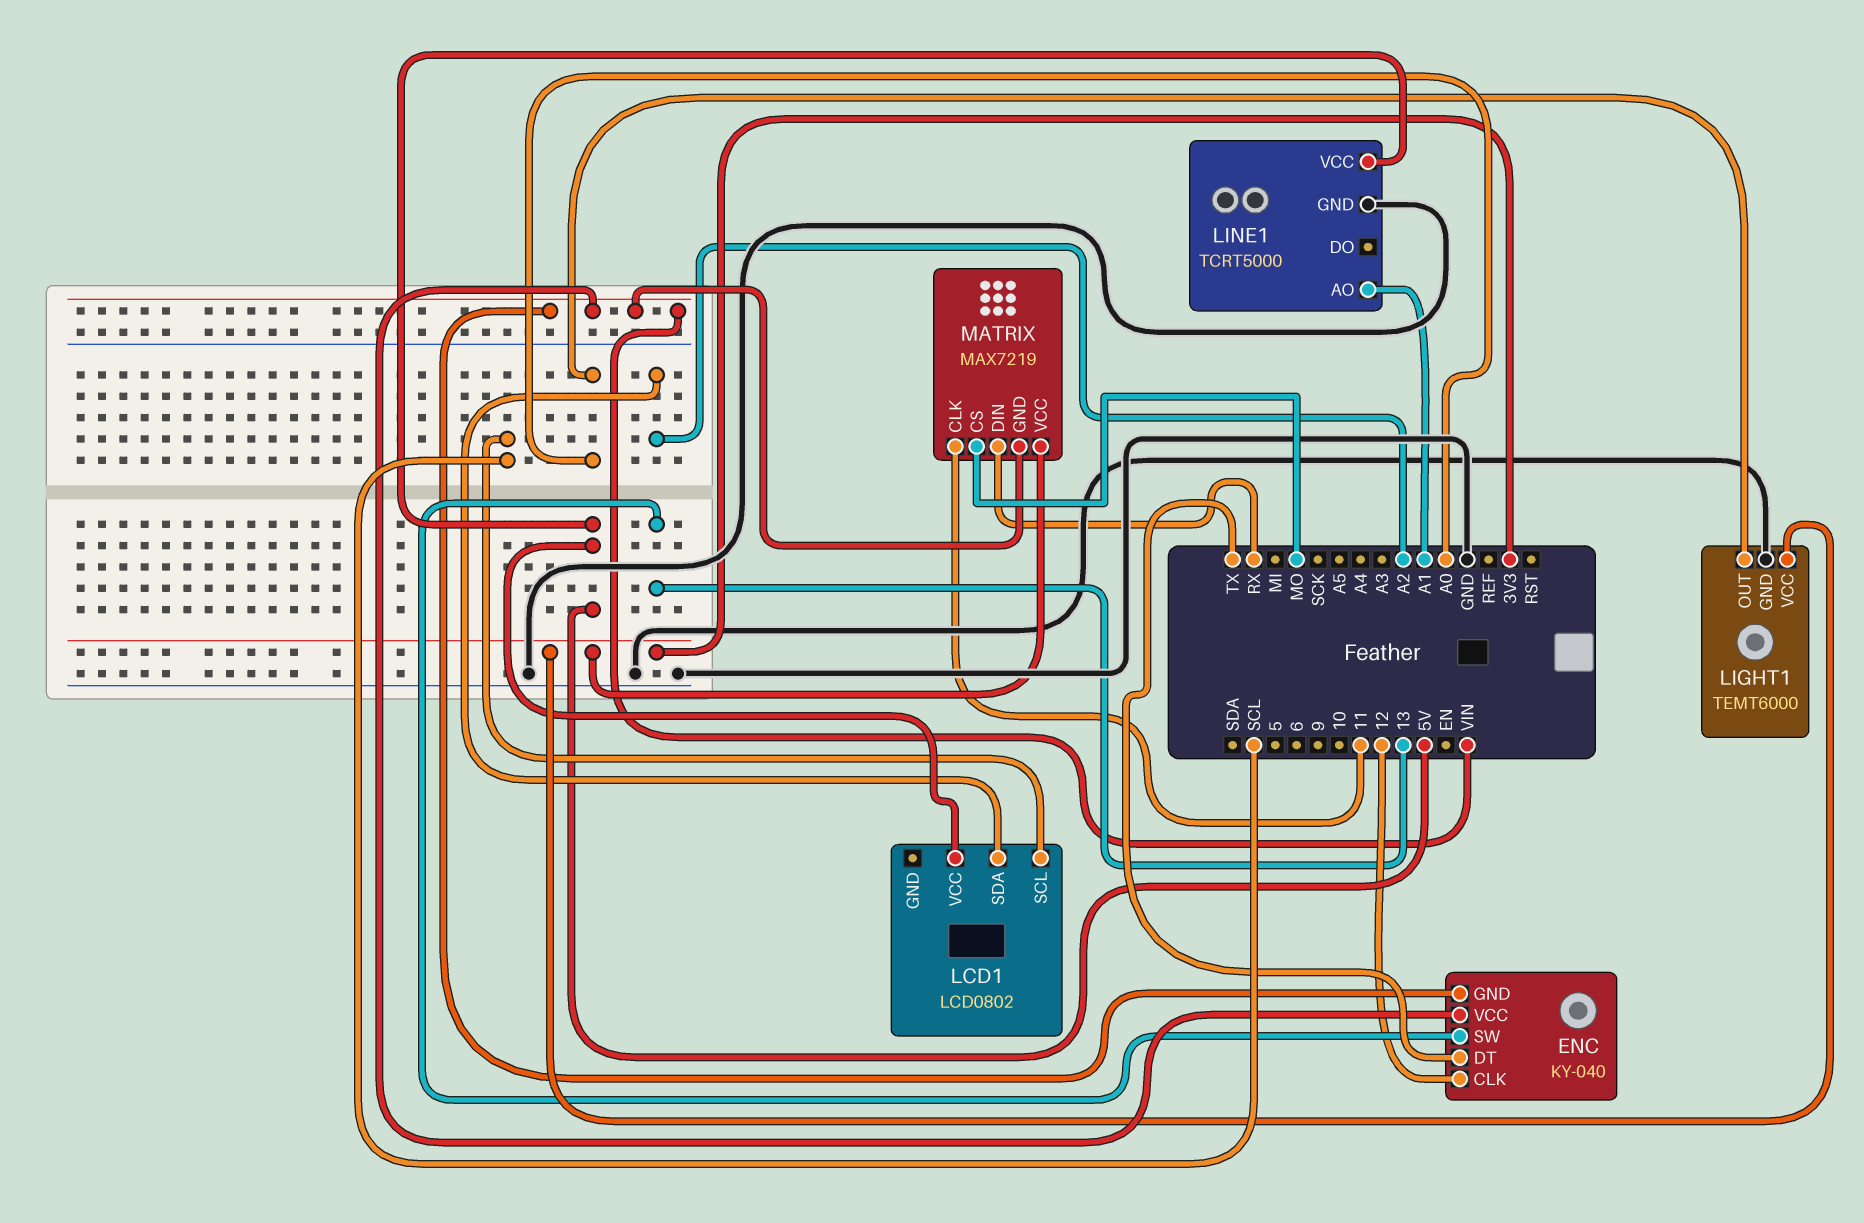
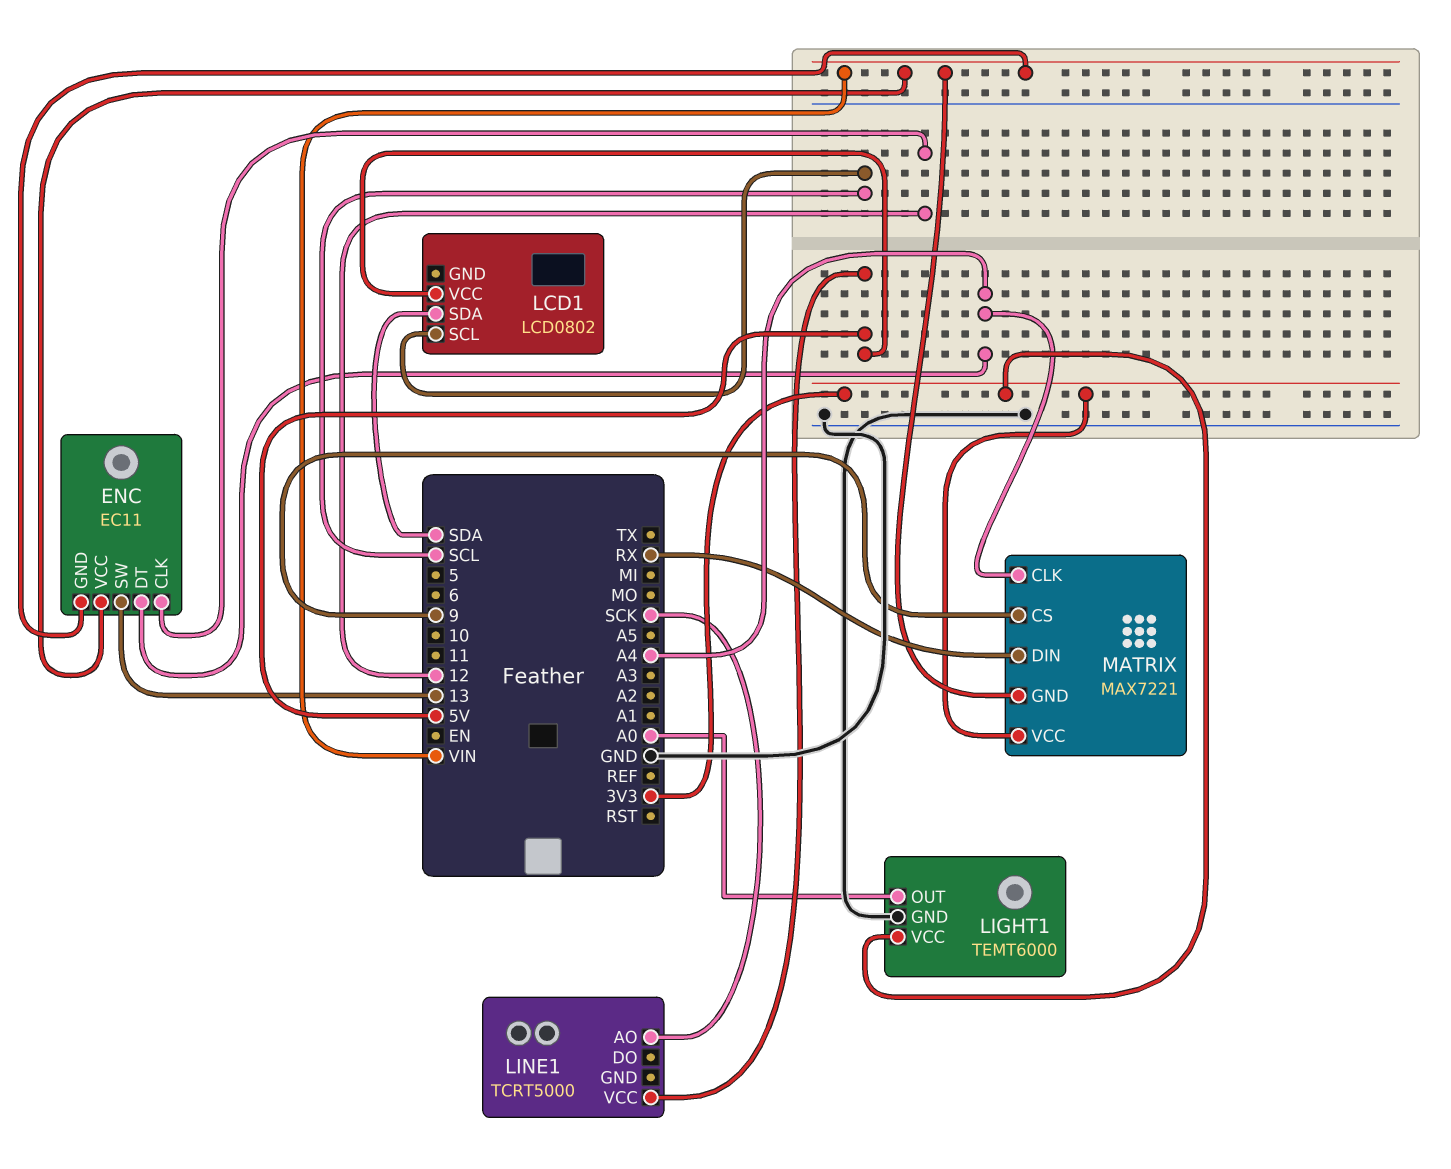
ENC: KY-040 -> EC11
ENC pin DT: TX -> A4
LCD1 pin SDA: A2 -> SDA
LINE1 pin AO: A1 -> SCK
LINE1 pin GND: GND -> none
MATRIX: MAX7219 -> MAX7221
MATRIX pin CLK: 11 -> A4
MATRIX pin CS: MO -> 9

